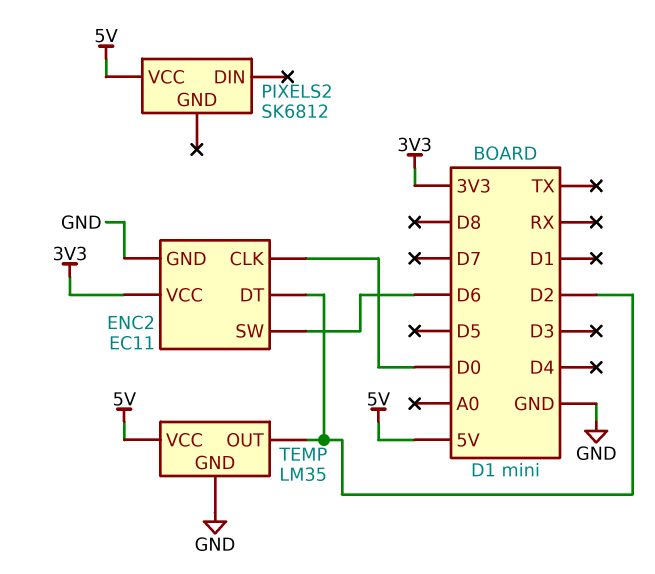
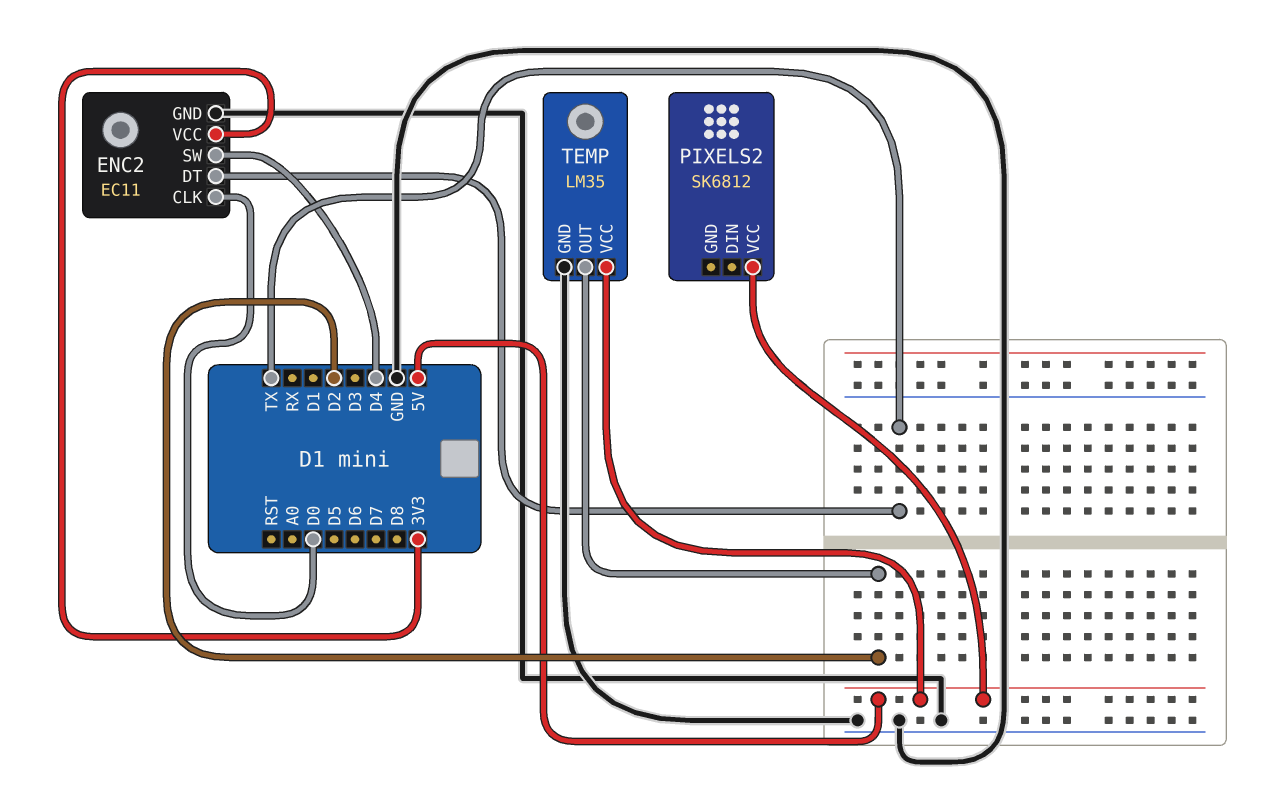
ENC2 pin DT: D2 -> TX
ENC2 pin SW: D6 -> D4

